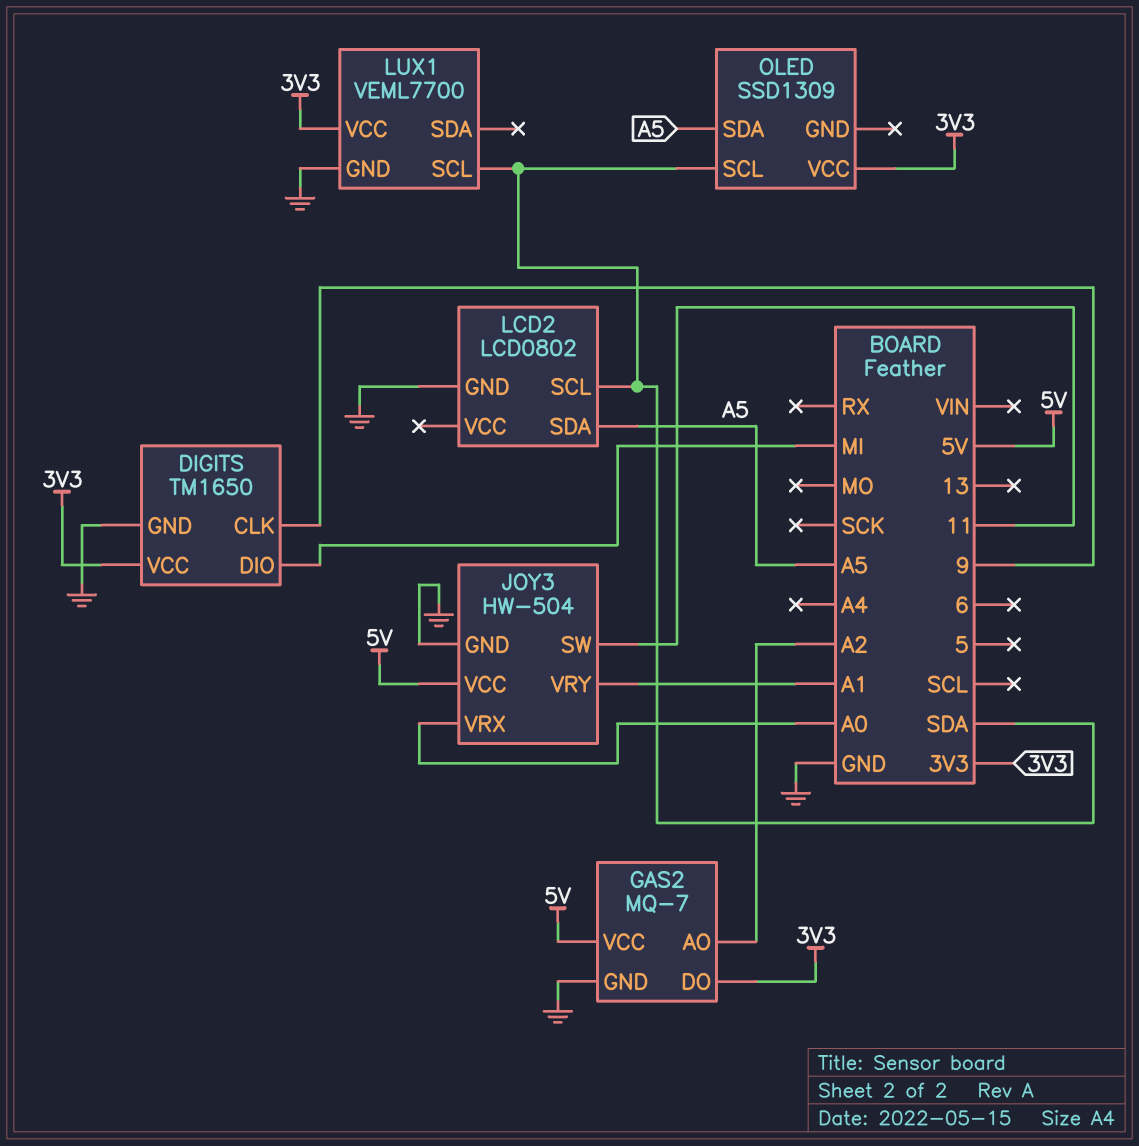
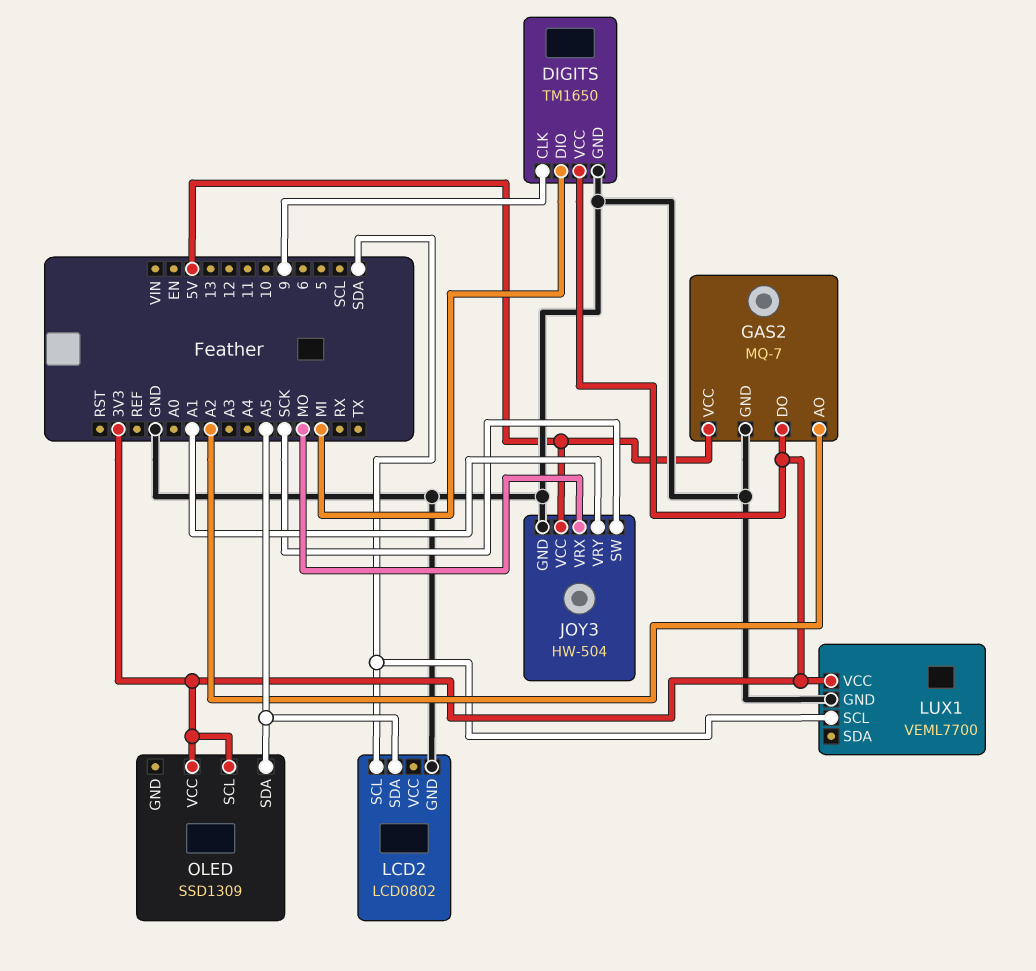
JOY3 pin SW: 11 -> SCK
JOY3 pin VRX: A0 -> MO
OLED pin SCL: SDA -> 3V3

